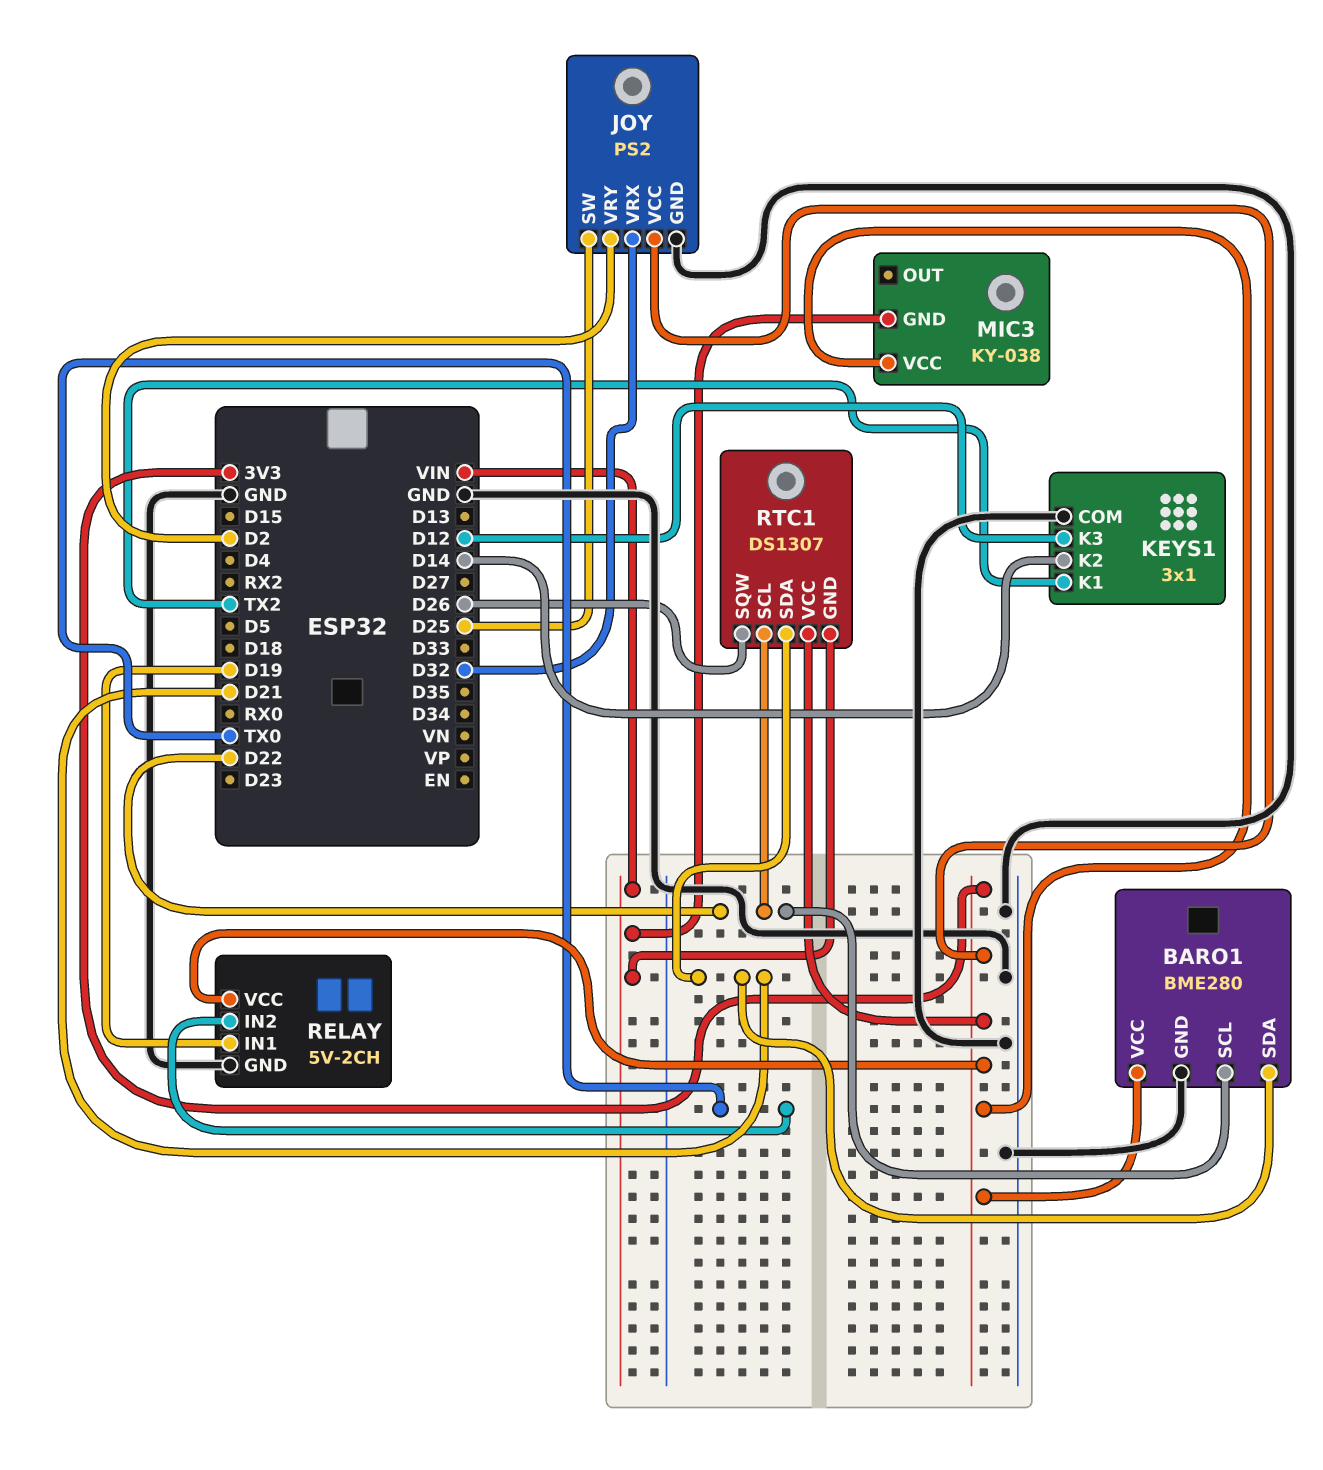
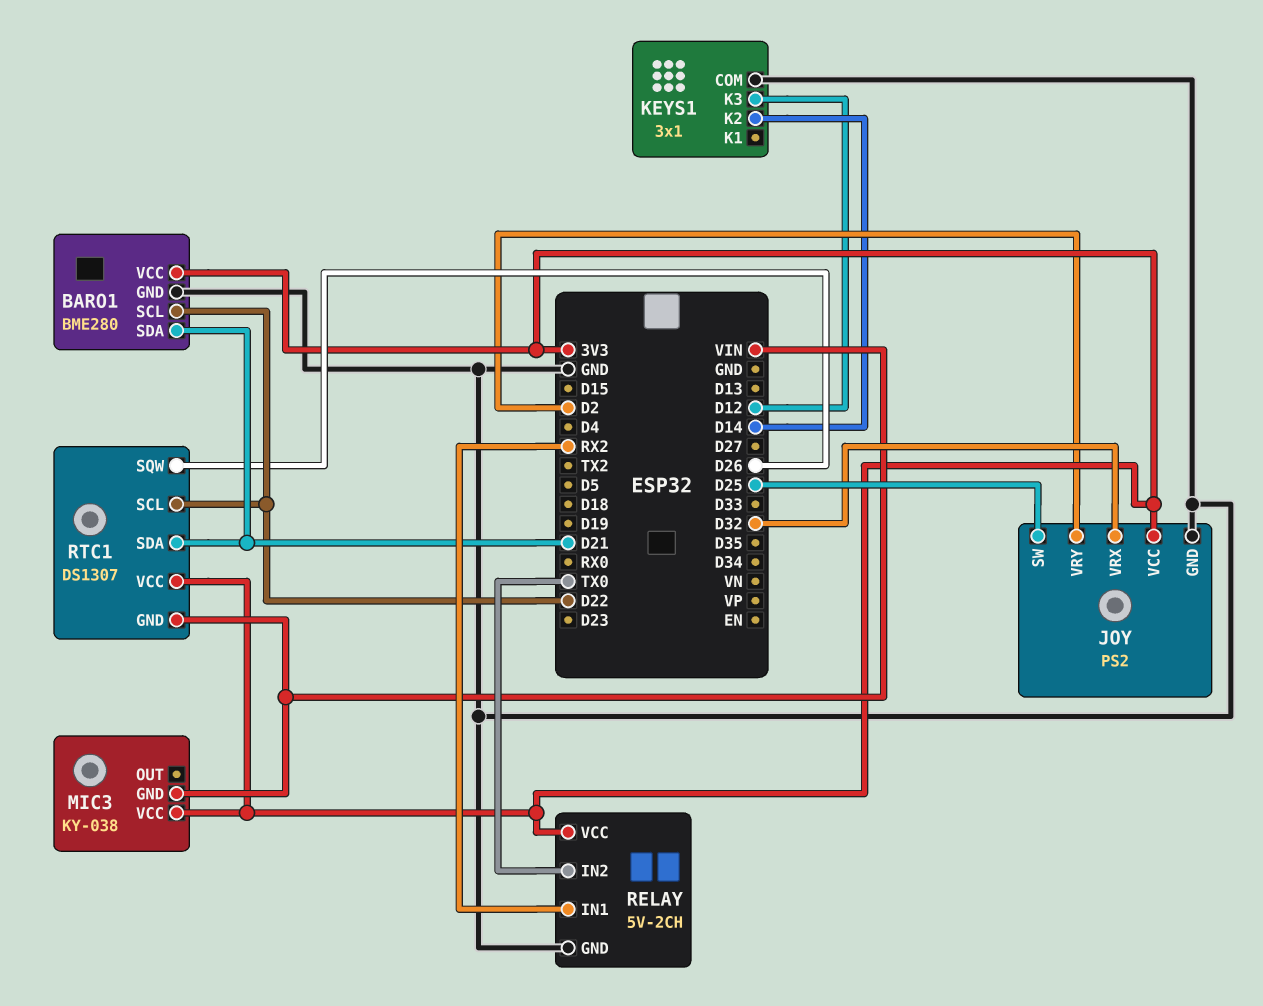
KEYS1 pin K1: TX2 -> none
RELAY pin IN1: D19 -> RX2

